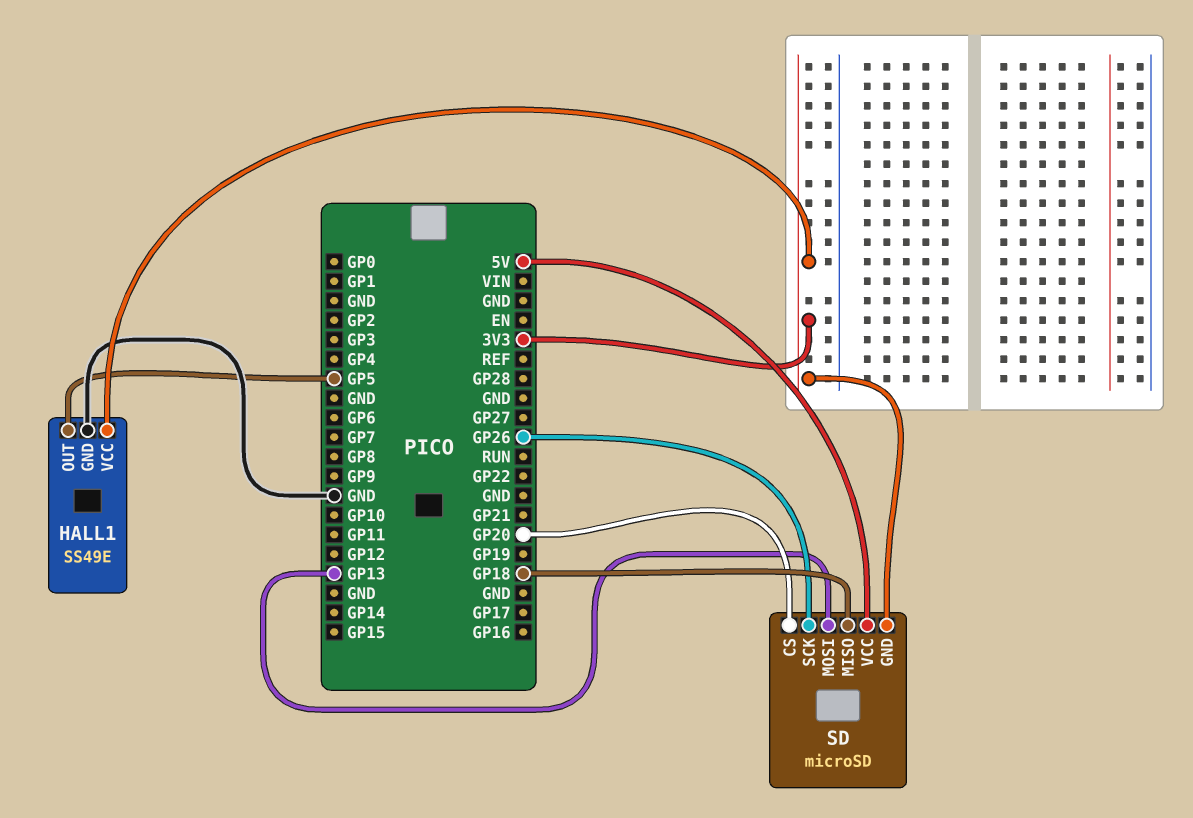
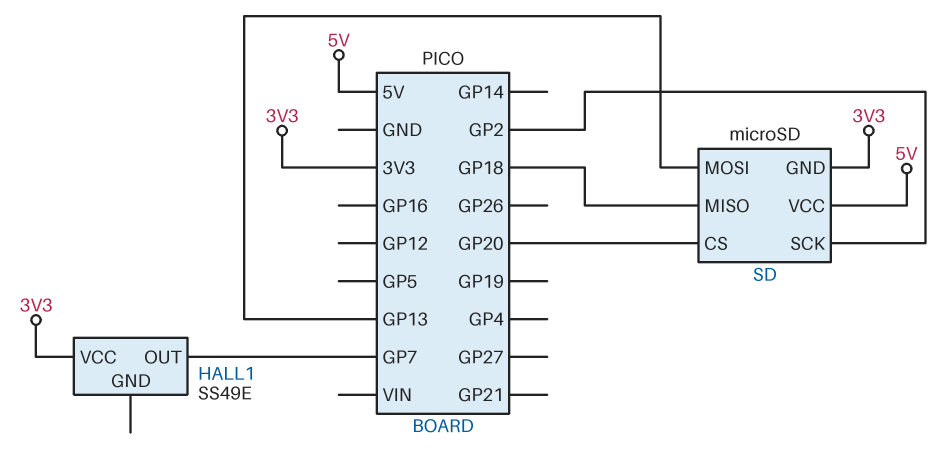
HALL1 pin GND: GND -> none
HALL1 pin OUT: GP5 -> GP7
SD pin SCK: GP26 -> GP2

